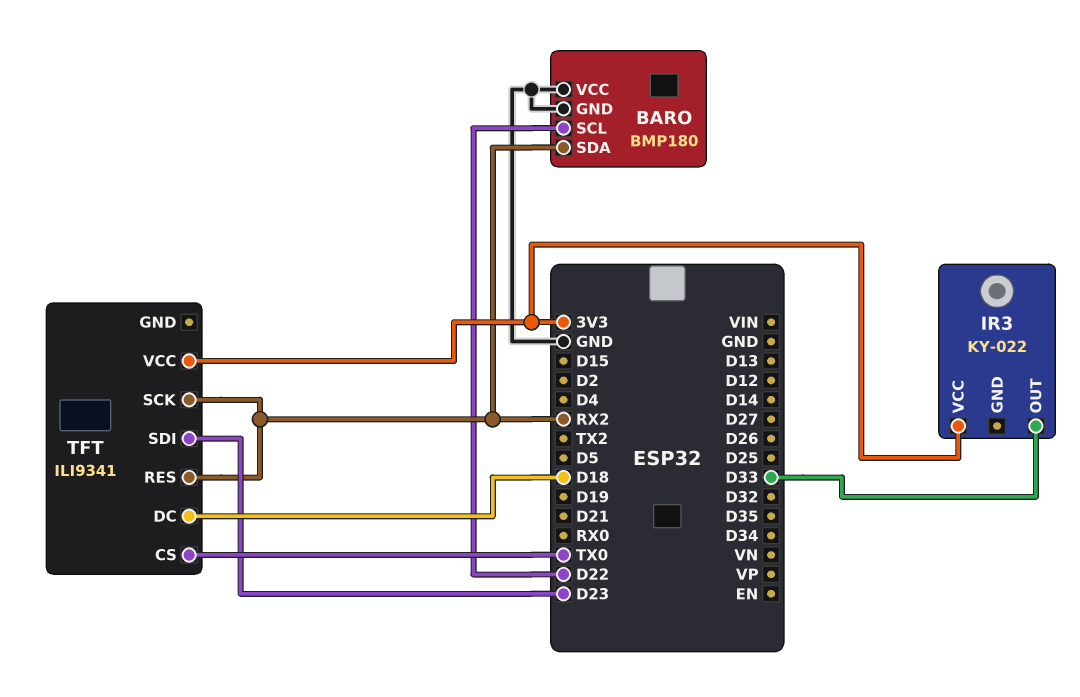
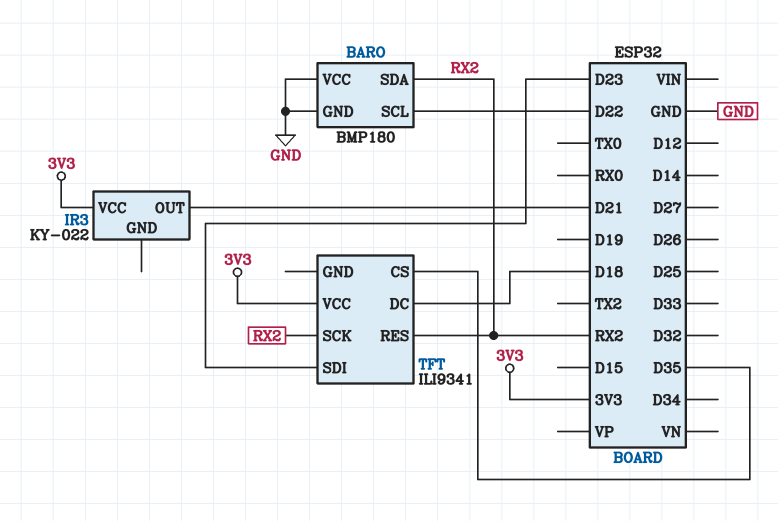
IR3 pin OUT: D33 -> D21
TFT pin CS: TX0 -> D35

